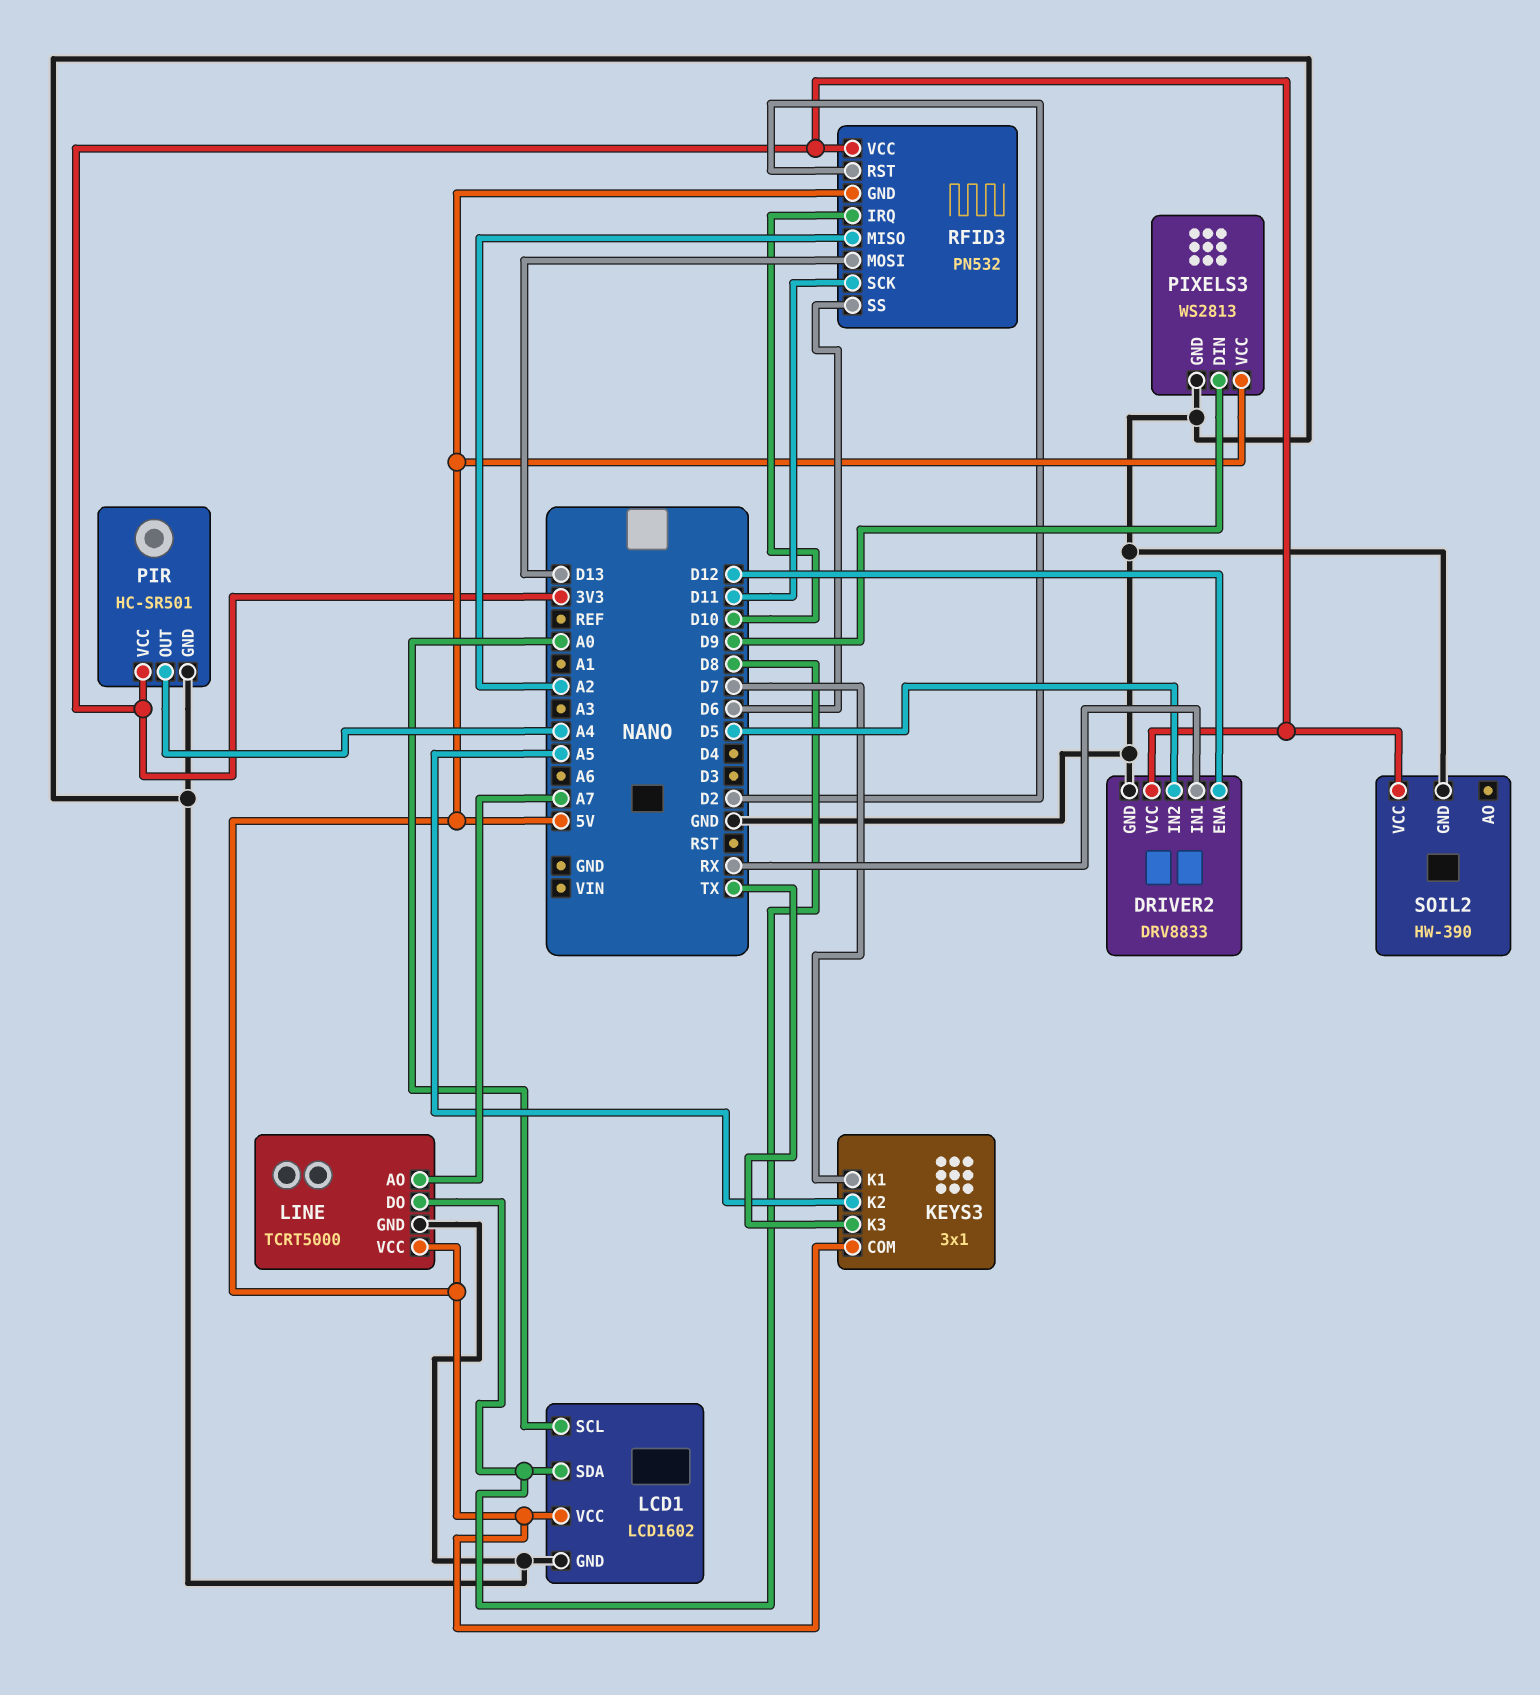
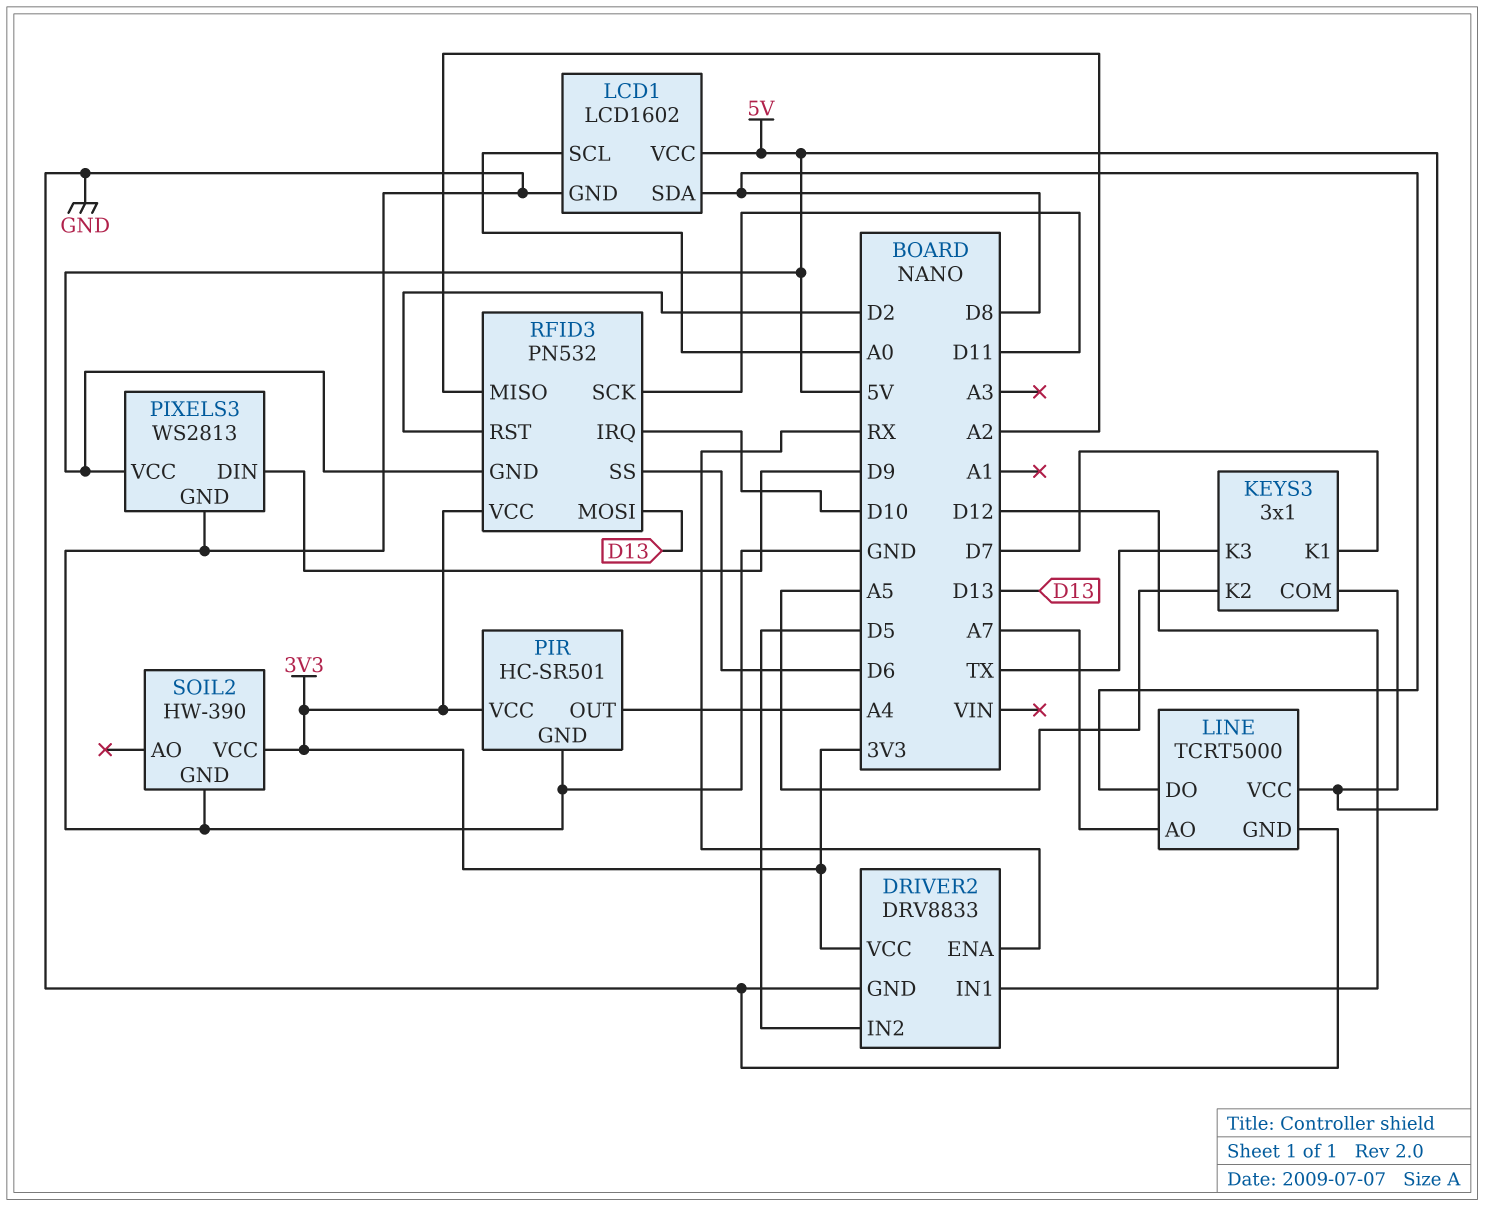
DRIVER2 pin ENA: D12 -> RX
DRIVER2 pin IN1: RX -> D12

